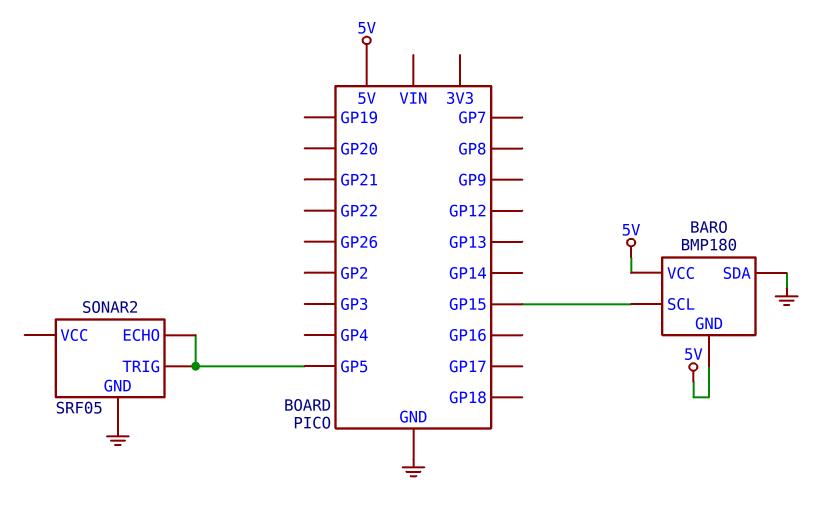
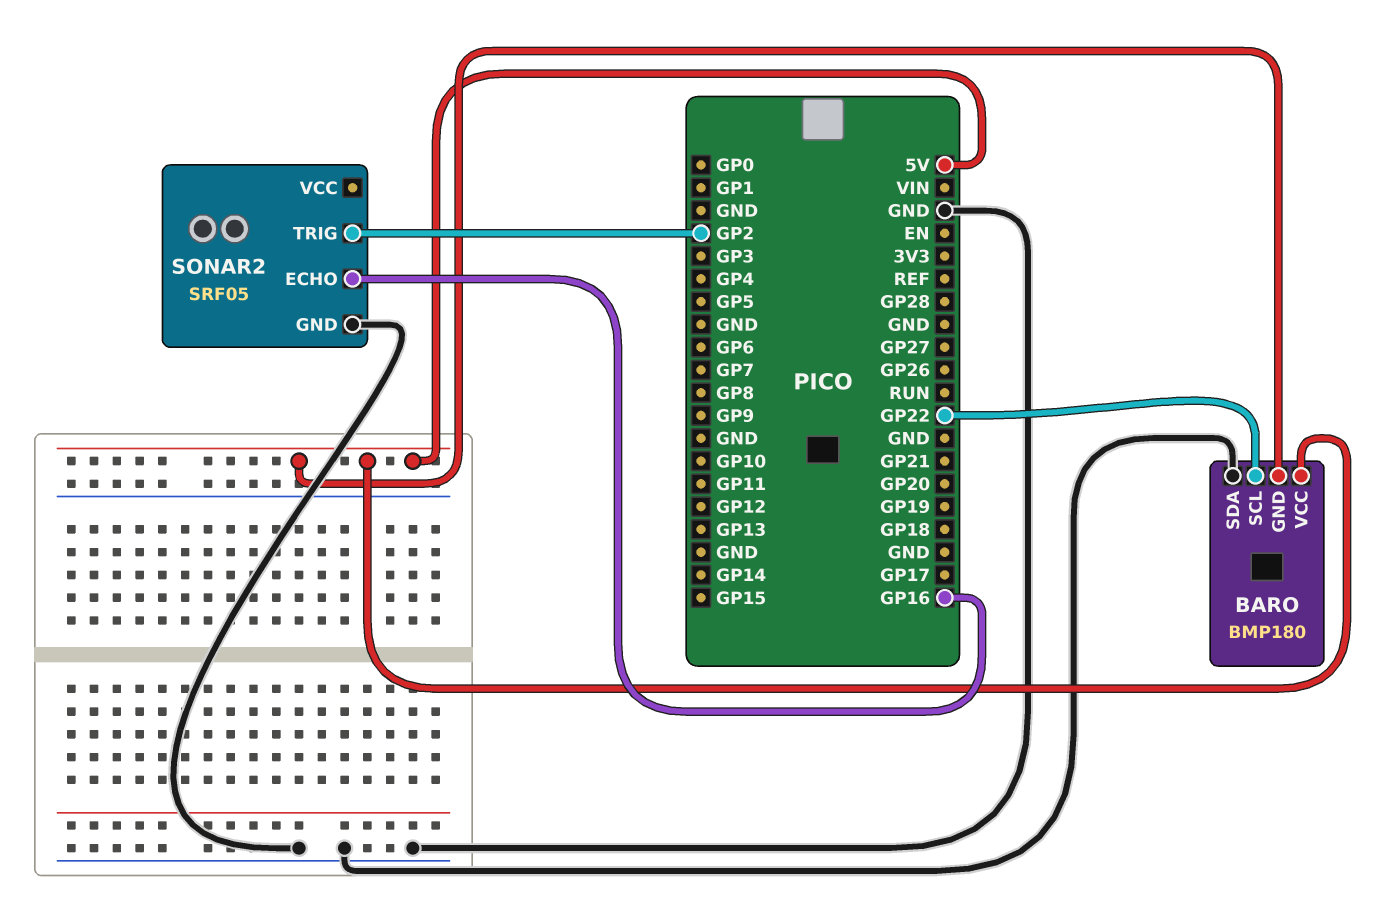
BARO pin SCL: GP15 -> GP22
SONAR2 pin ECHO: GP5 -> GP16
SONAR2 pin TRIG: GP5 -> GP2

